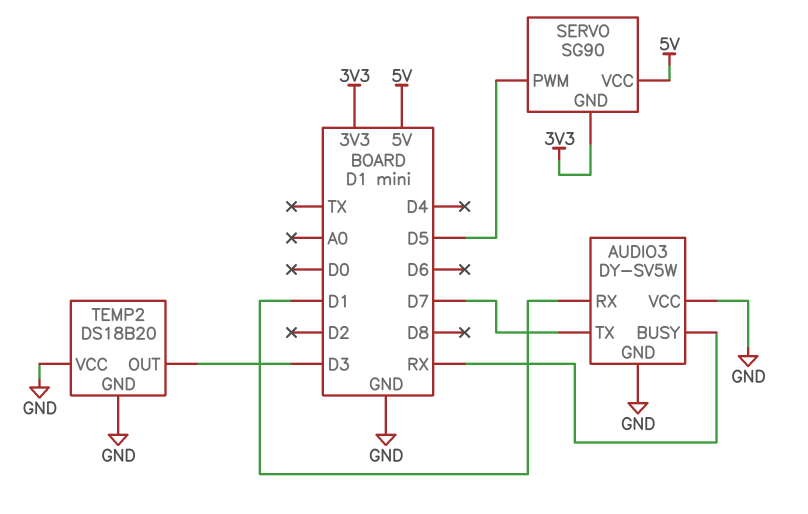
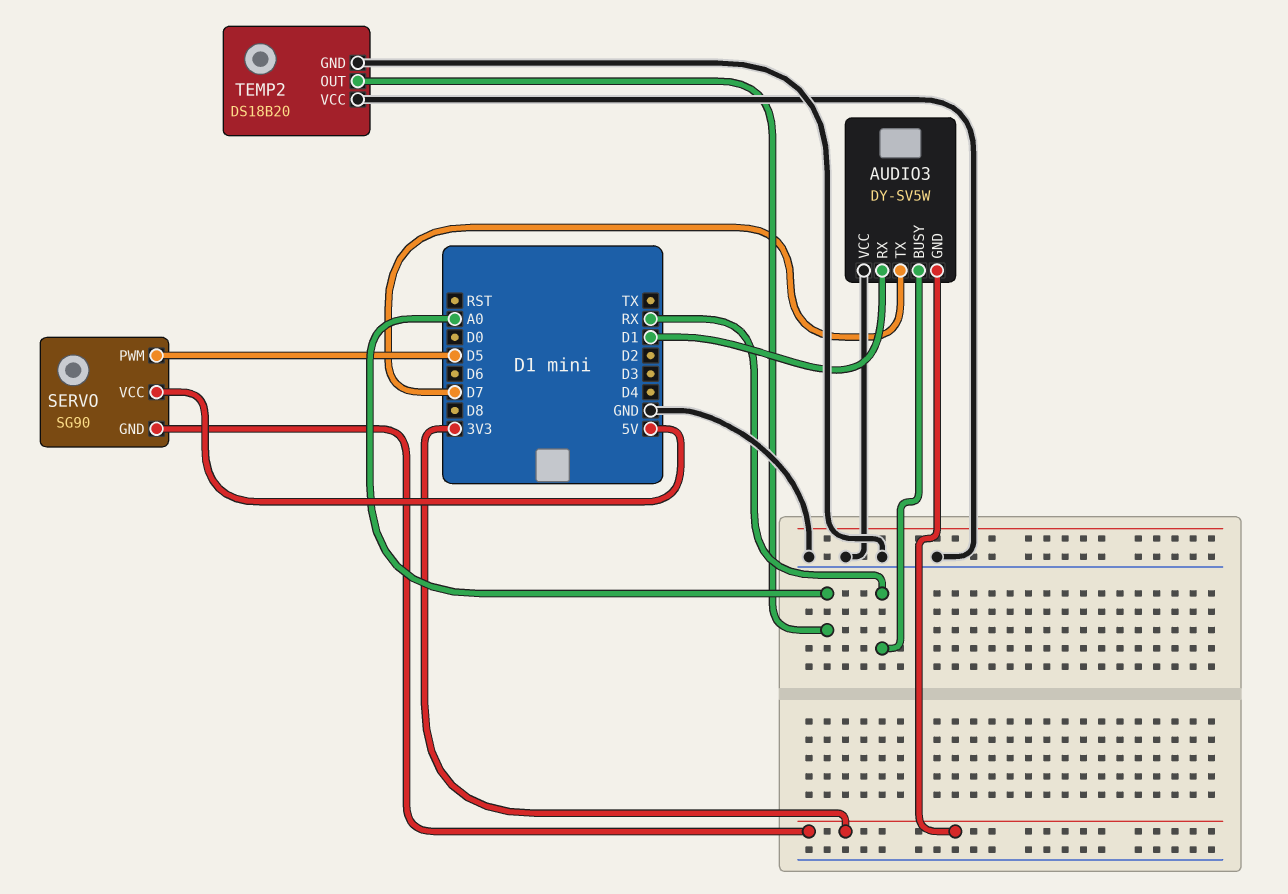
AUDIO3 pin GND: GND -> 3V3
TEMP2 pin OUT: D3 -> A0

